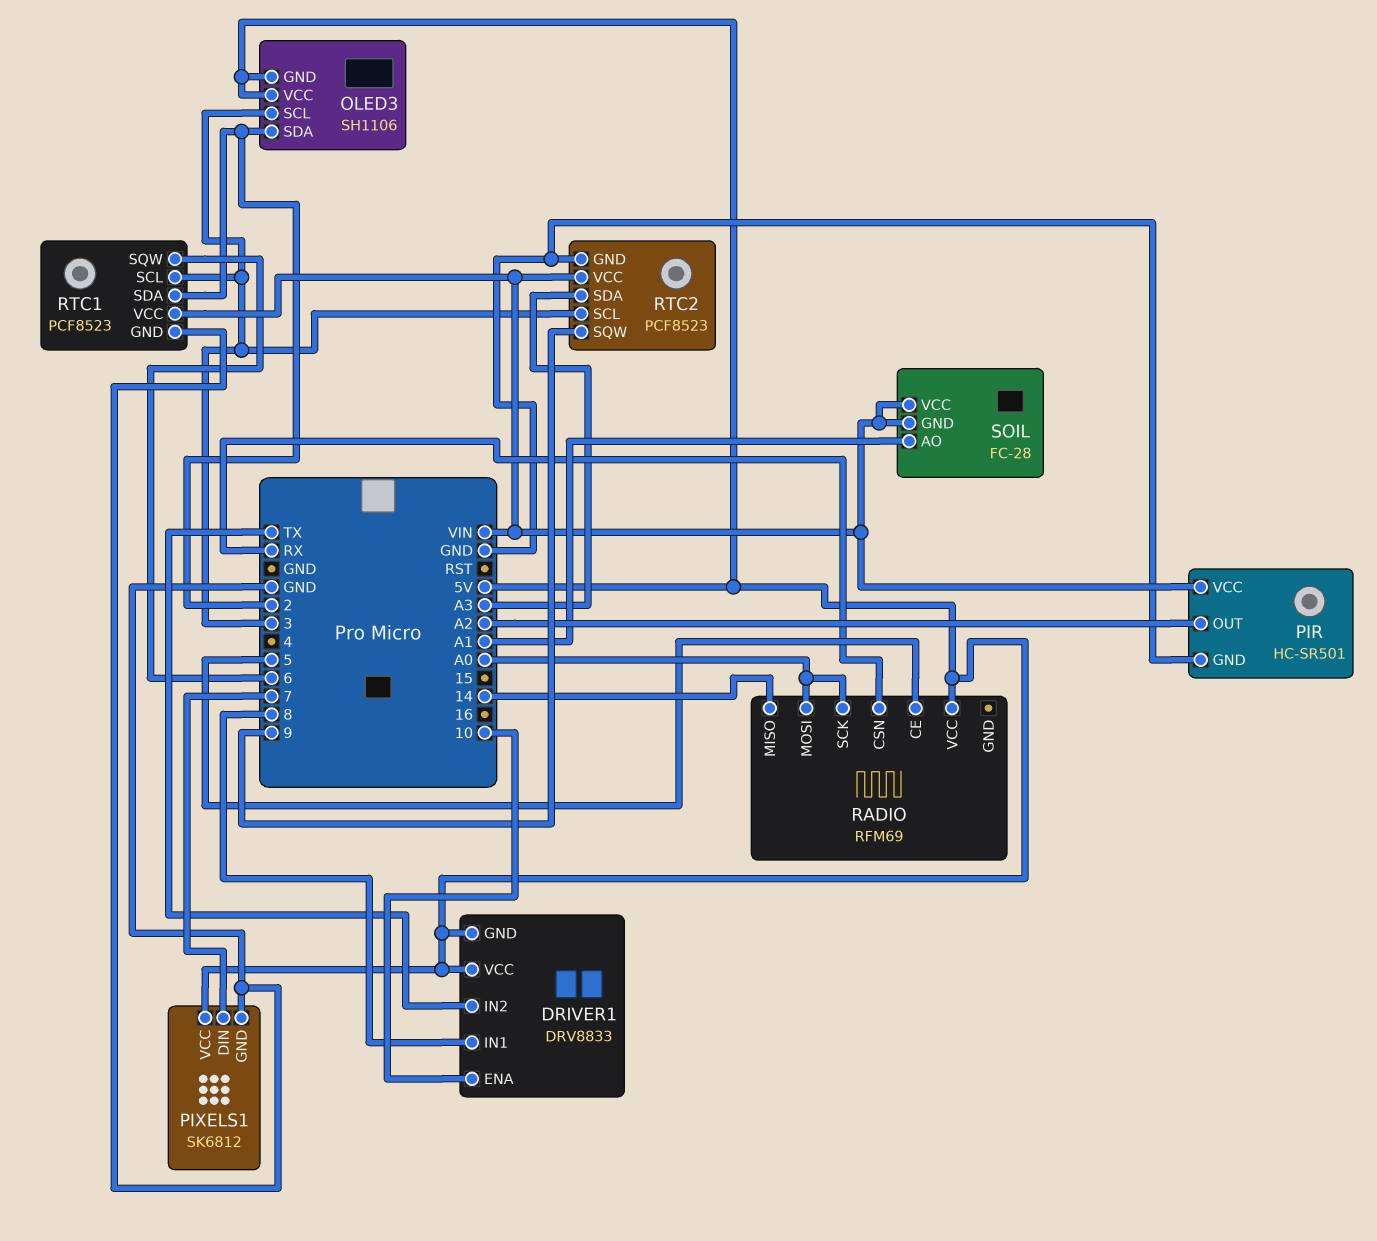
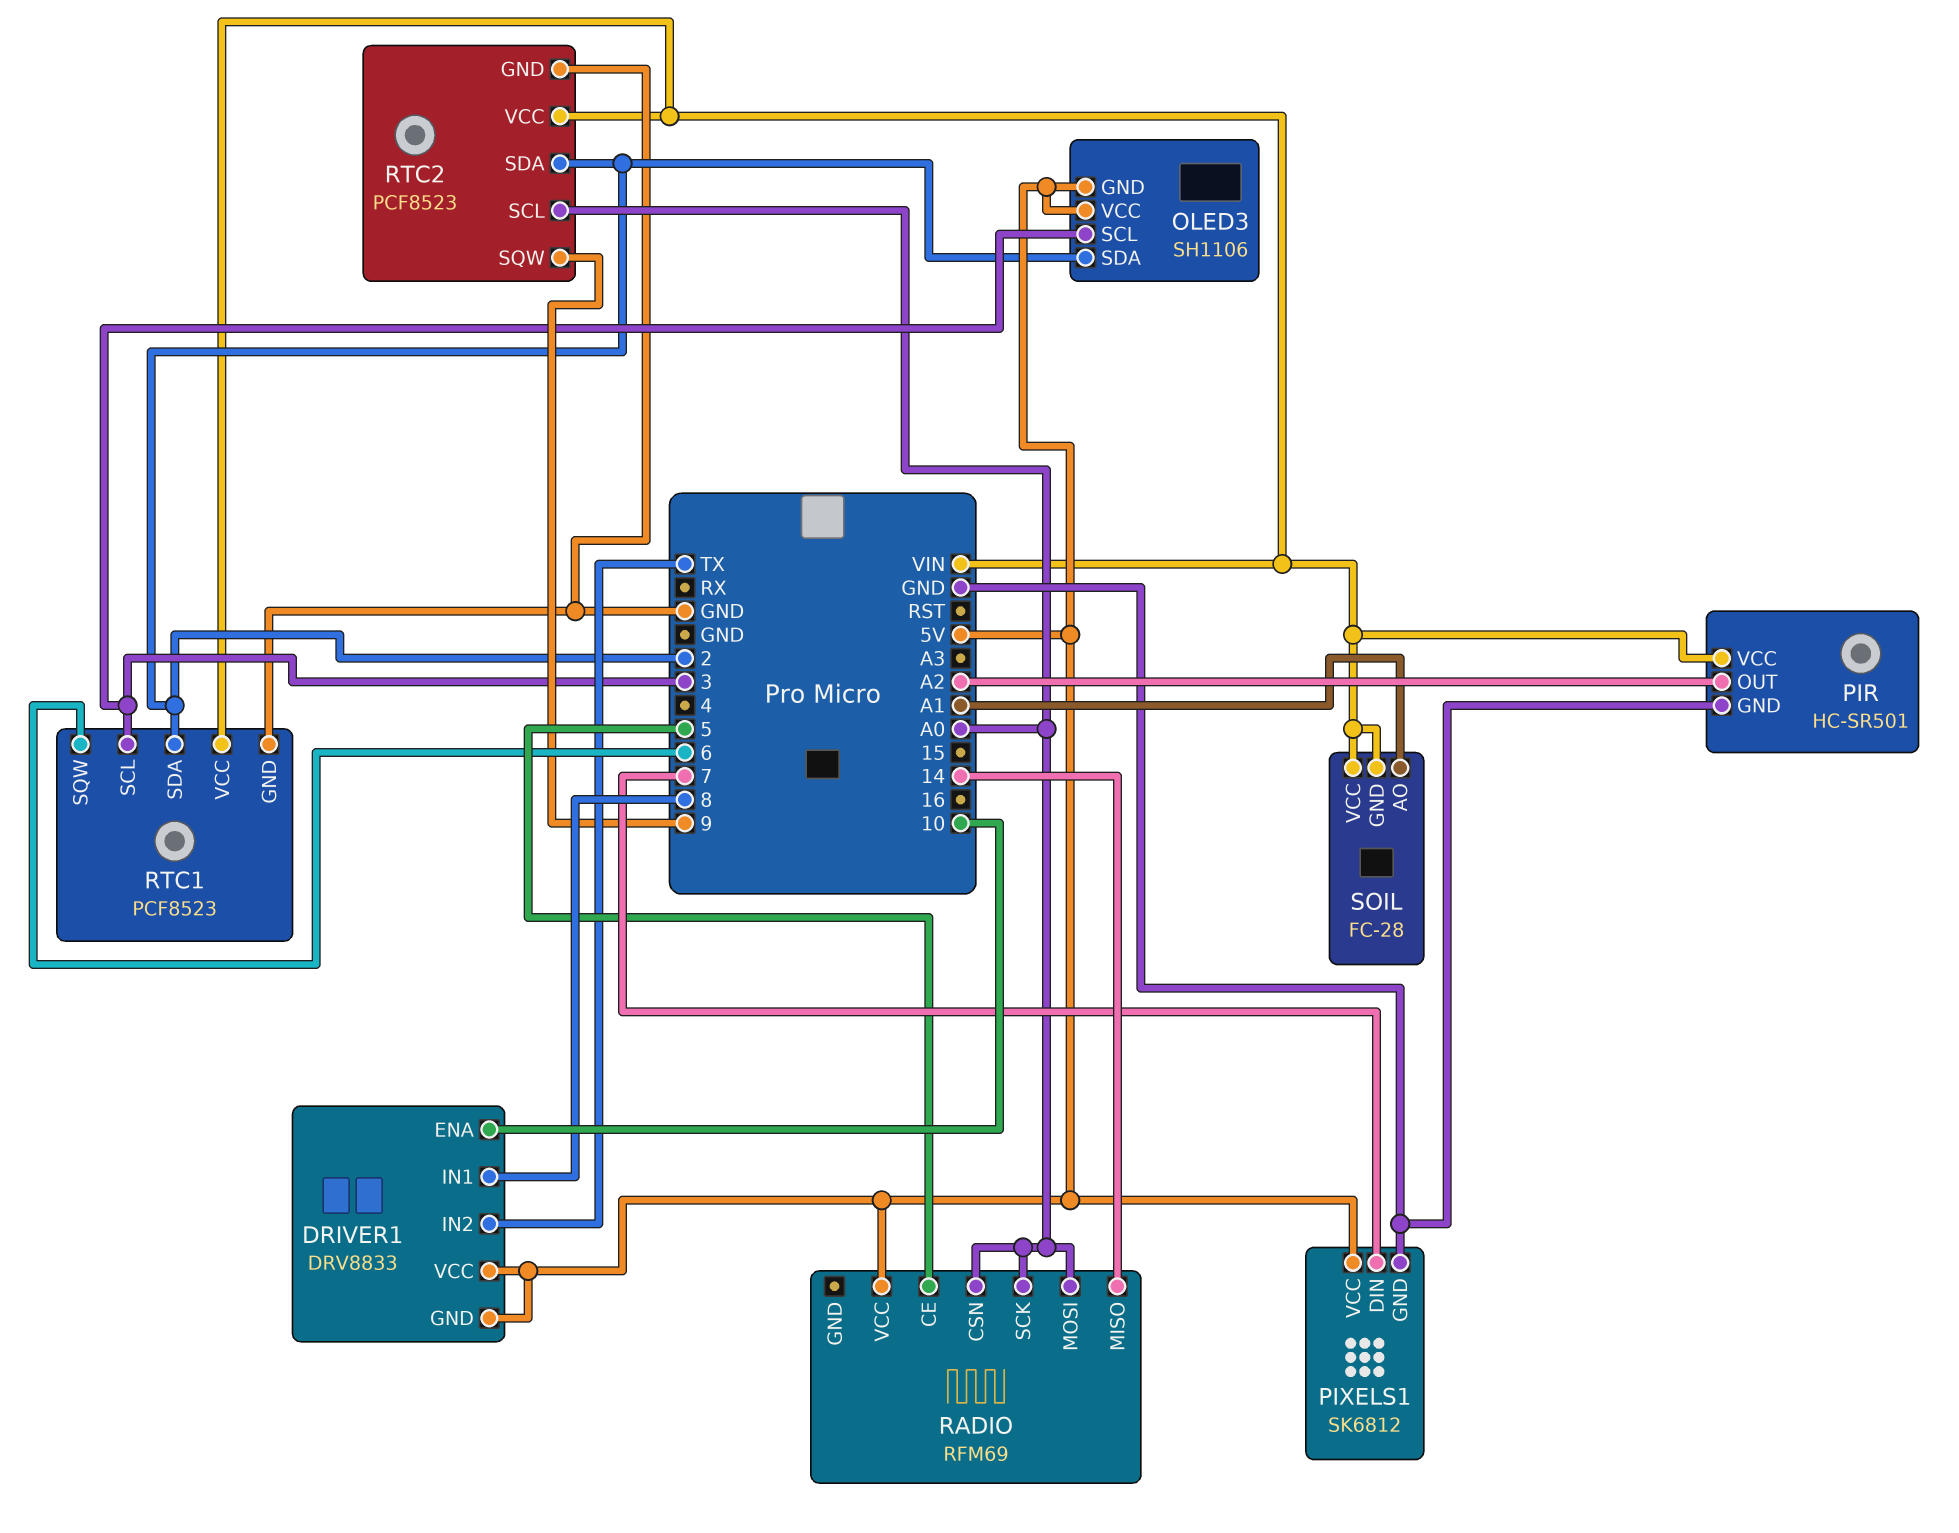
RADIO pin CSN: RX -> A0
RTC2 pin SCL: 3 -> A0
RTC2 pin SDA: A3 -> 2

